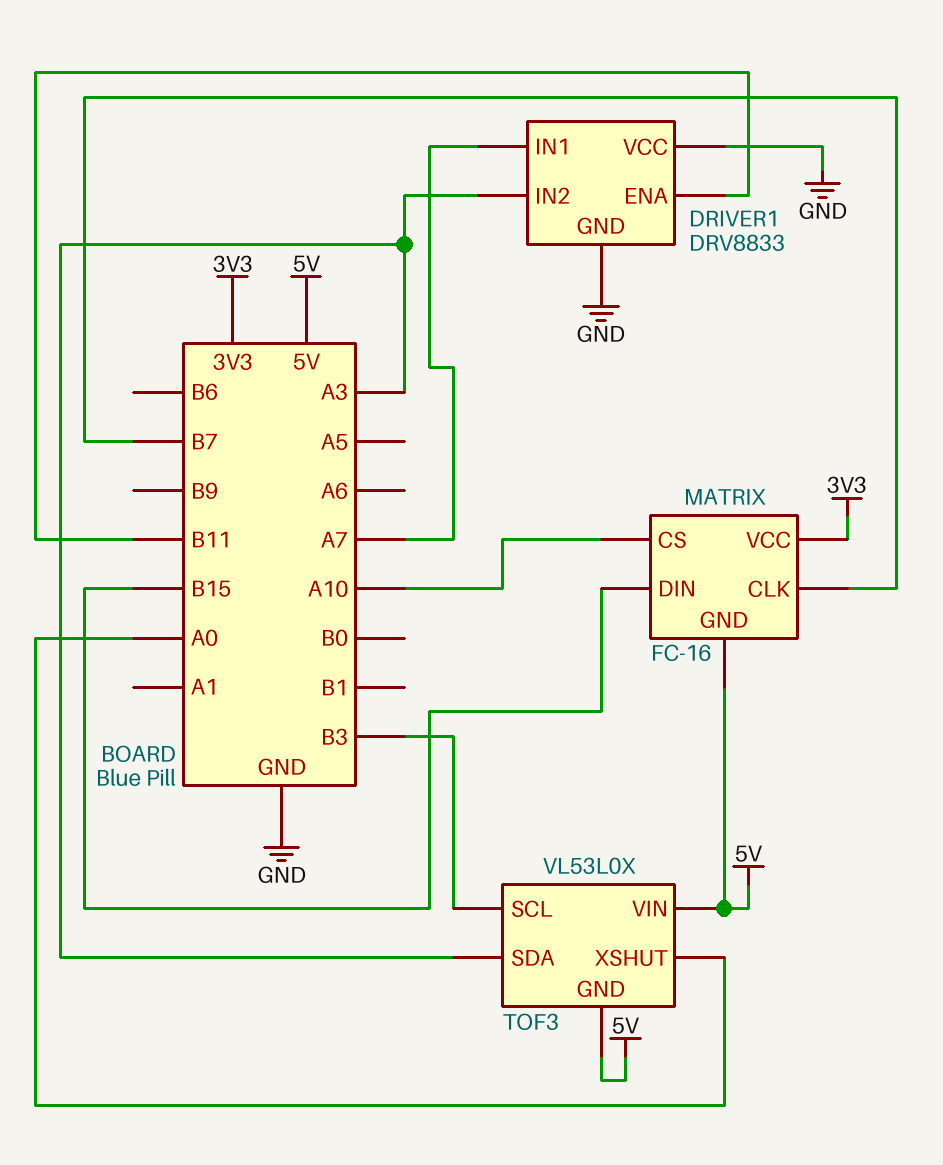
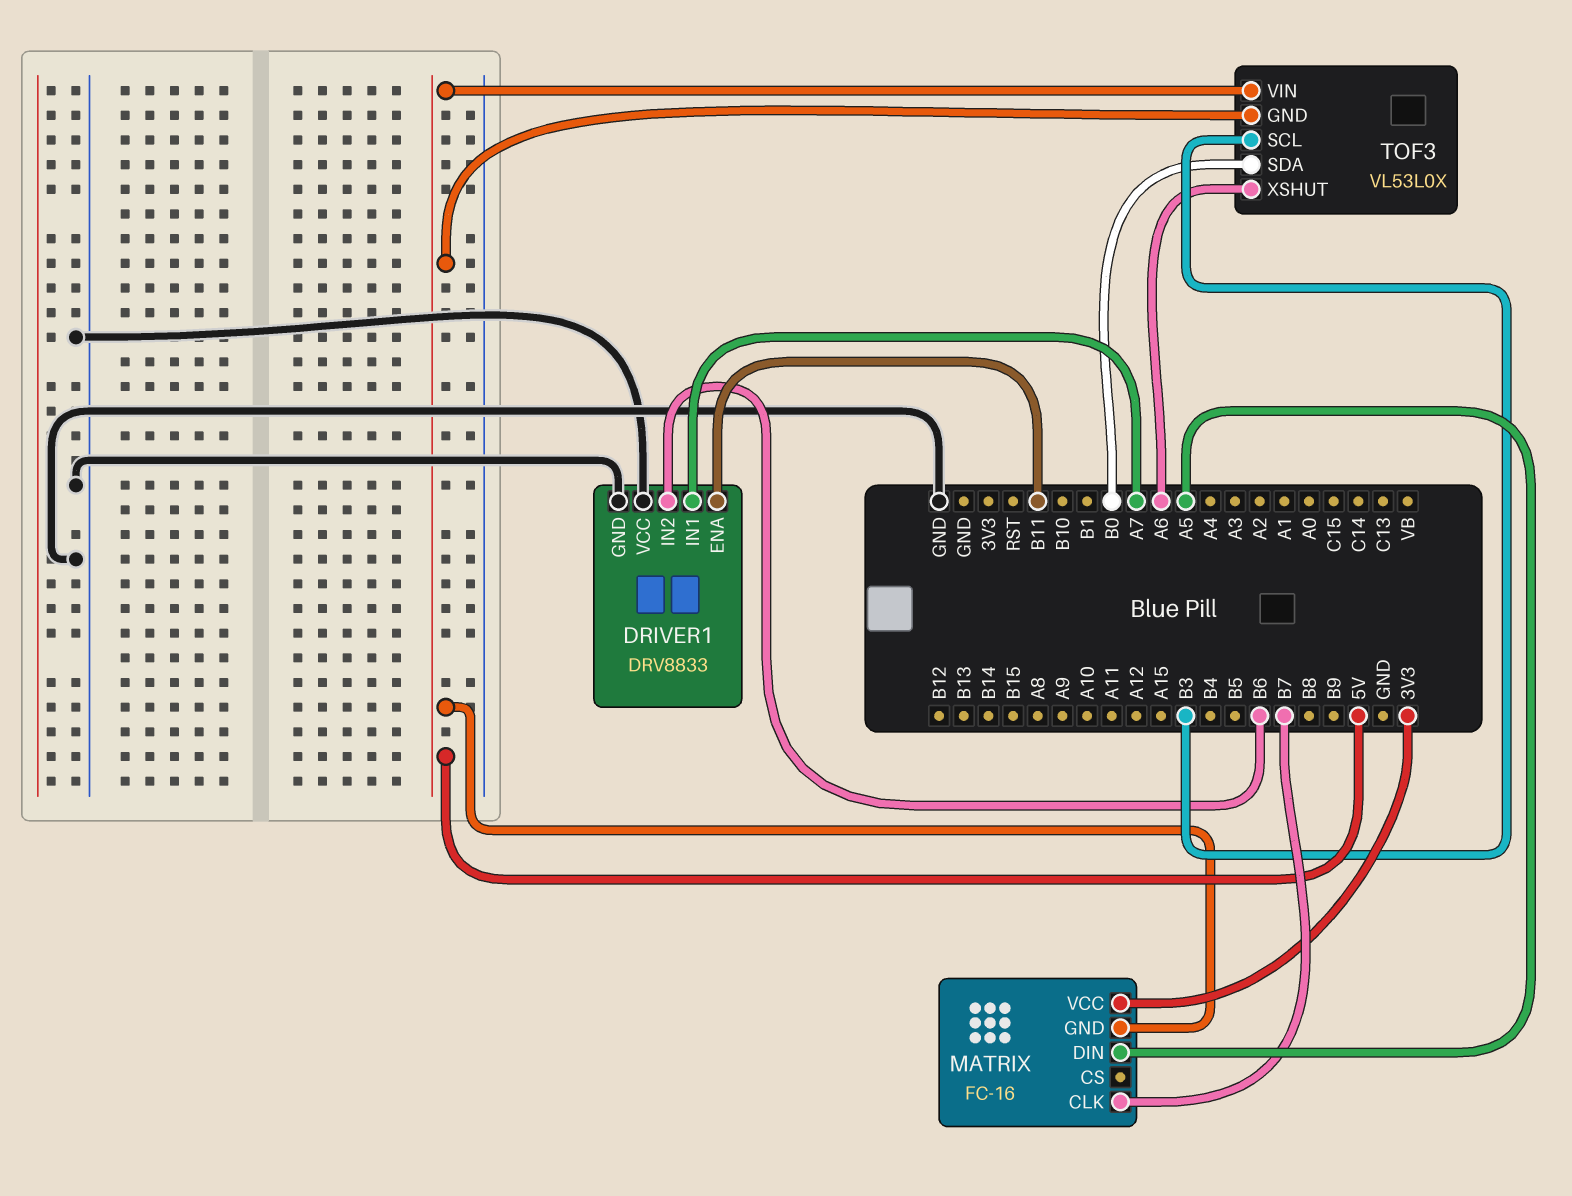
DRIVER1 pin IN2: A3 -> B6
MATRIX pin CS: A10 -> none
MATRIX pin DIN: B15 -> A5
TOF3 pin SDA: A3 -> B0
TOF3 pin XSHUT: A0 -> A6

